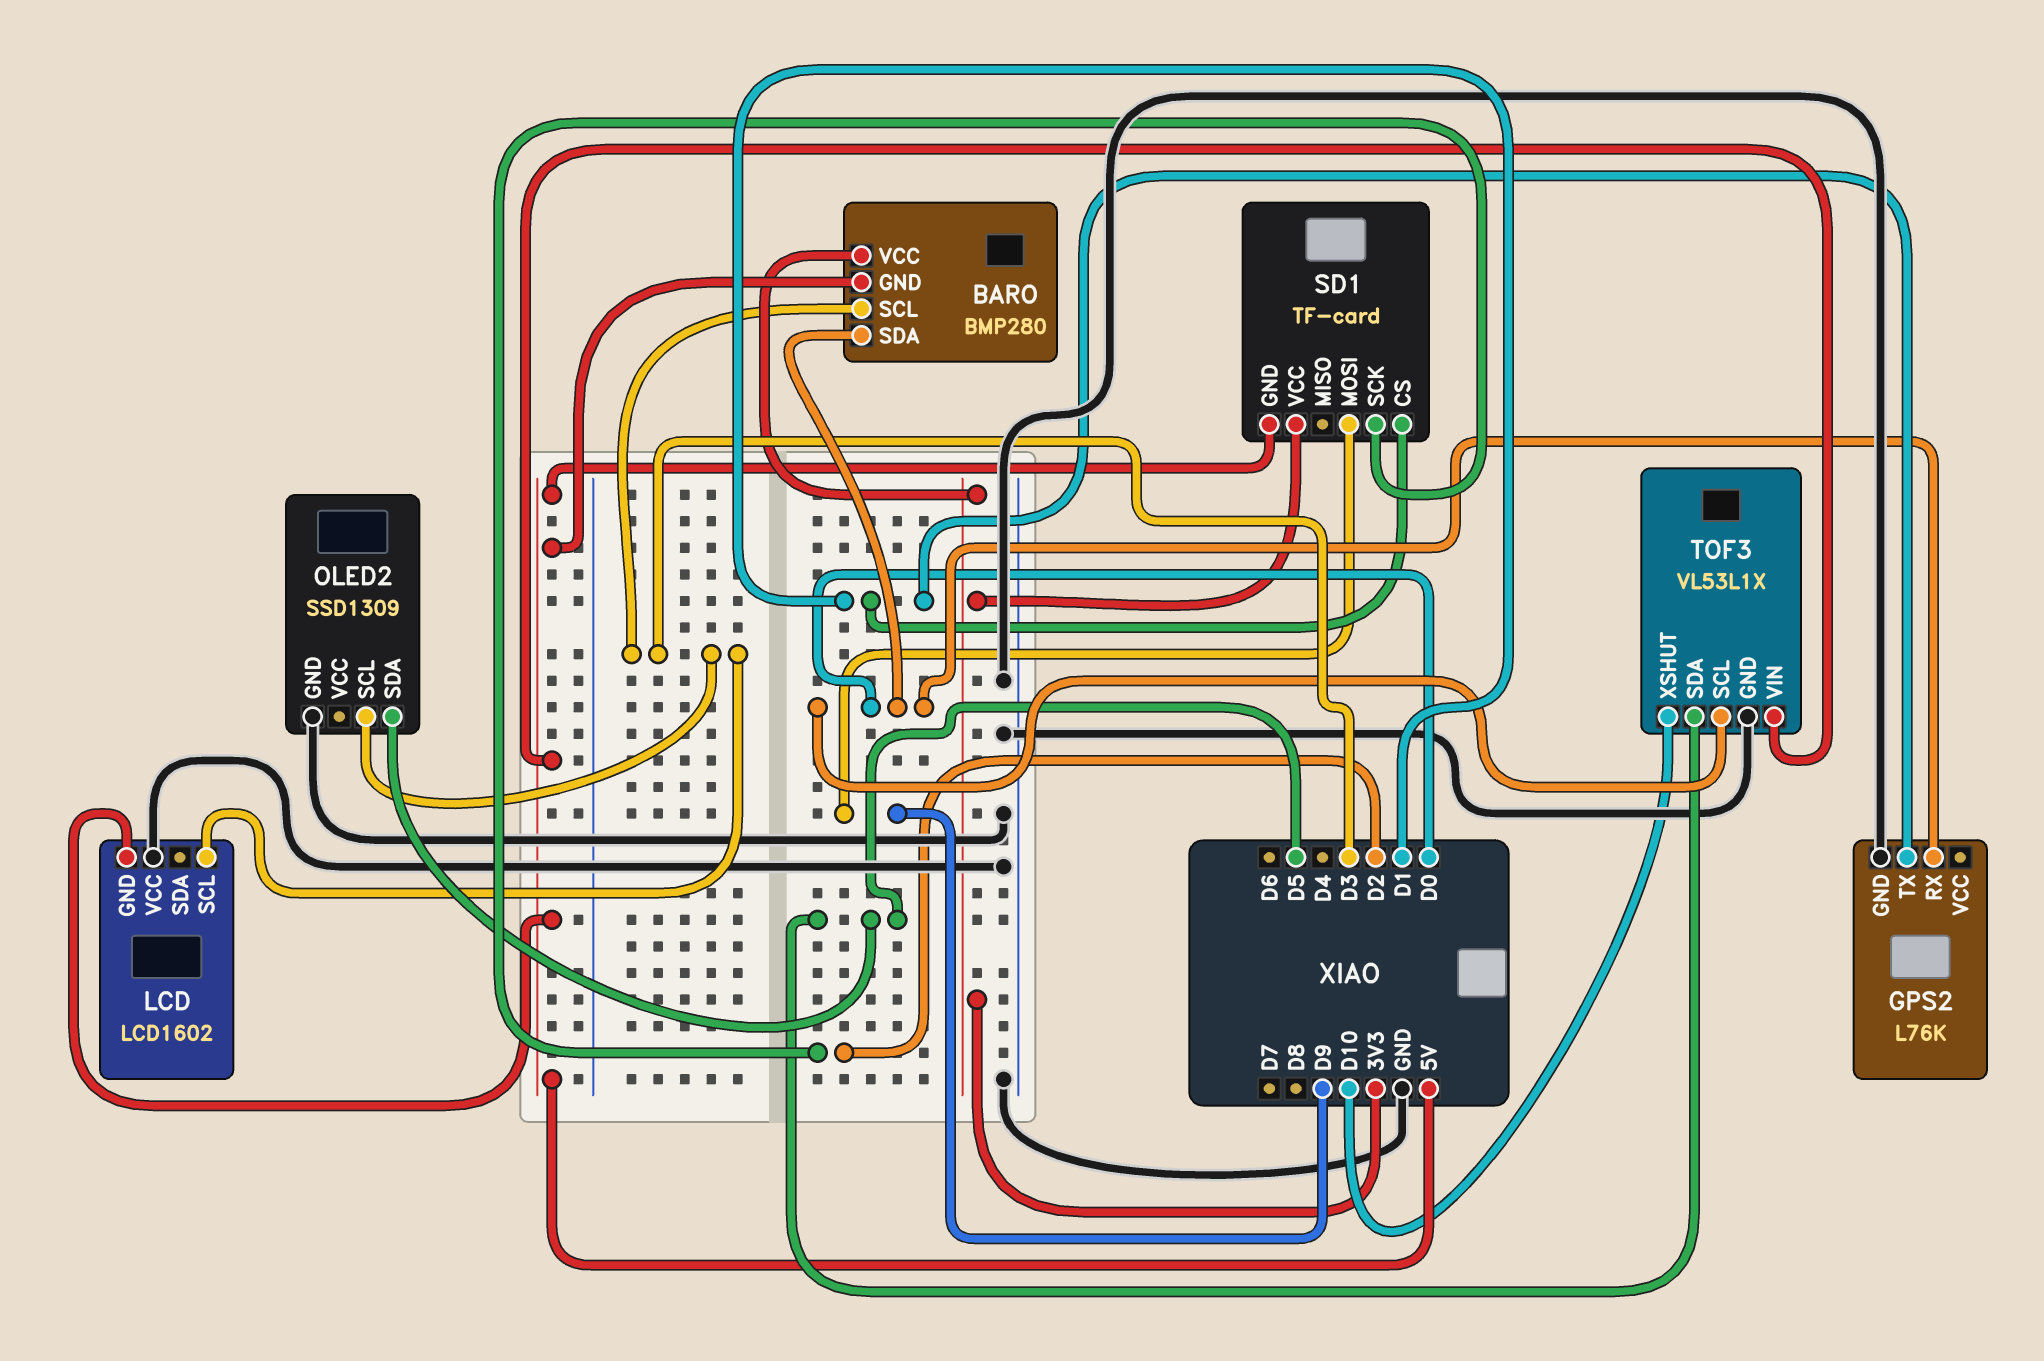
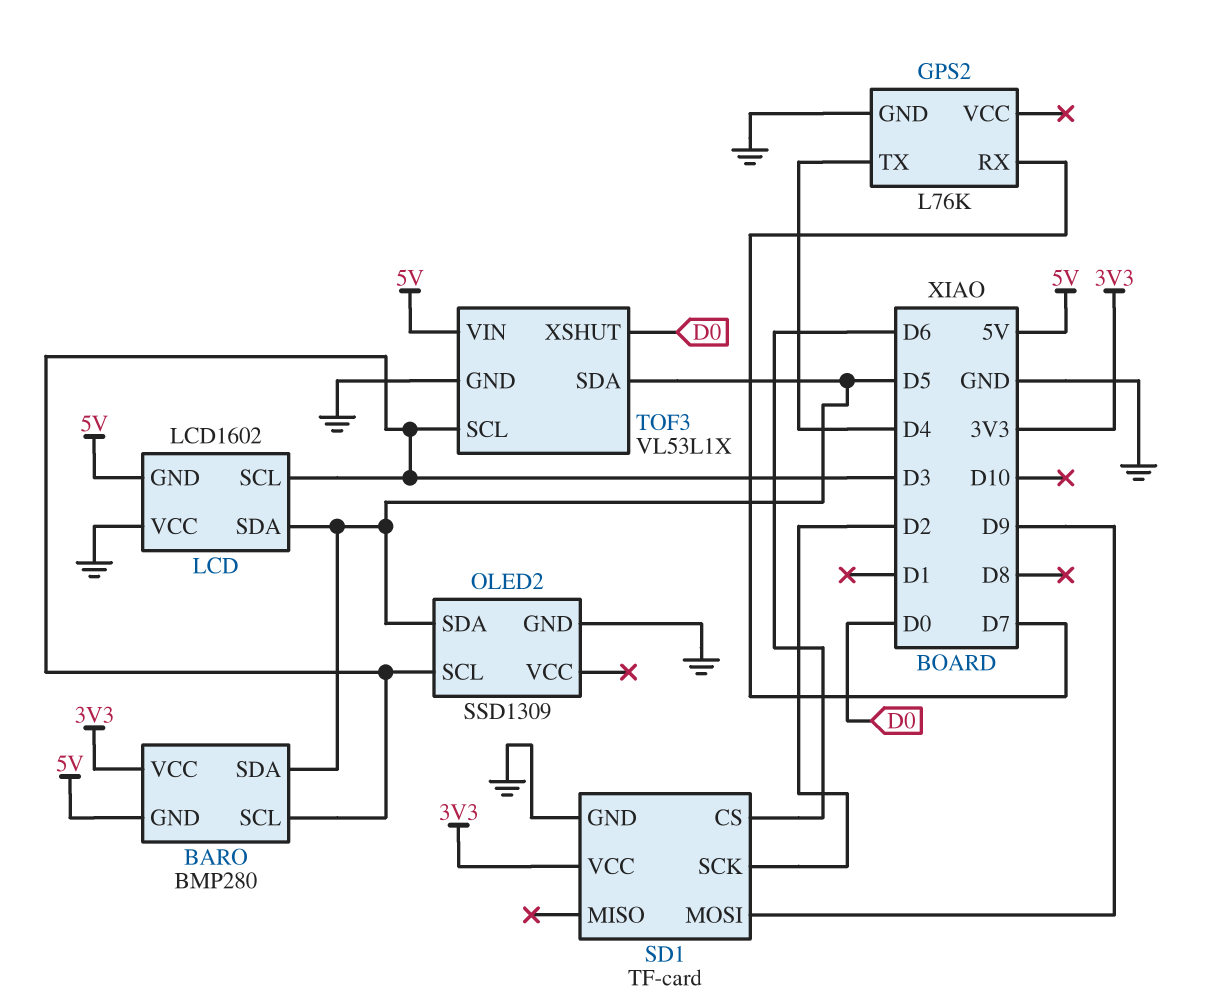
BARO pin SDA: D0 -> D5
GPS2 pin RX: D0 -> D7
GPS2 pin TX: D1 -> D4
LCD pin SDA: none -> D5
SD1 pin CS: D1 -> D6
SD1 pin GND: 5V -> GND
TOF3 pin SCL: D0 -> D3
TOF3 pin XSHUT: D10 -> D0

